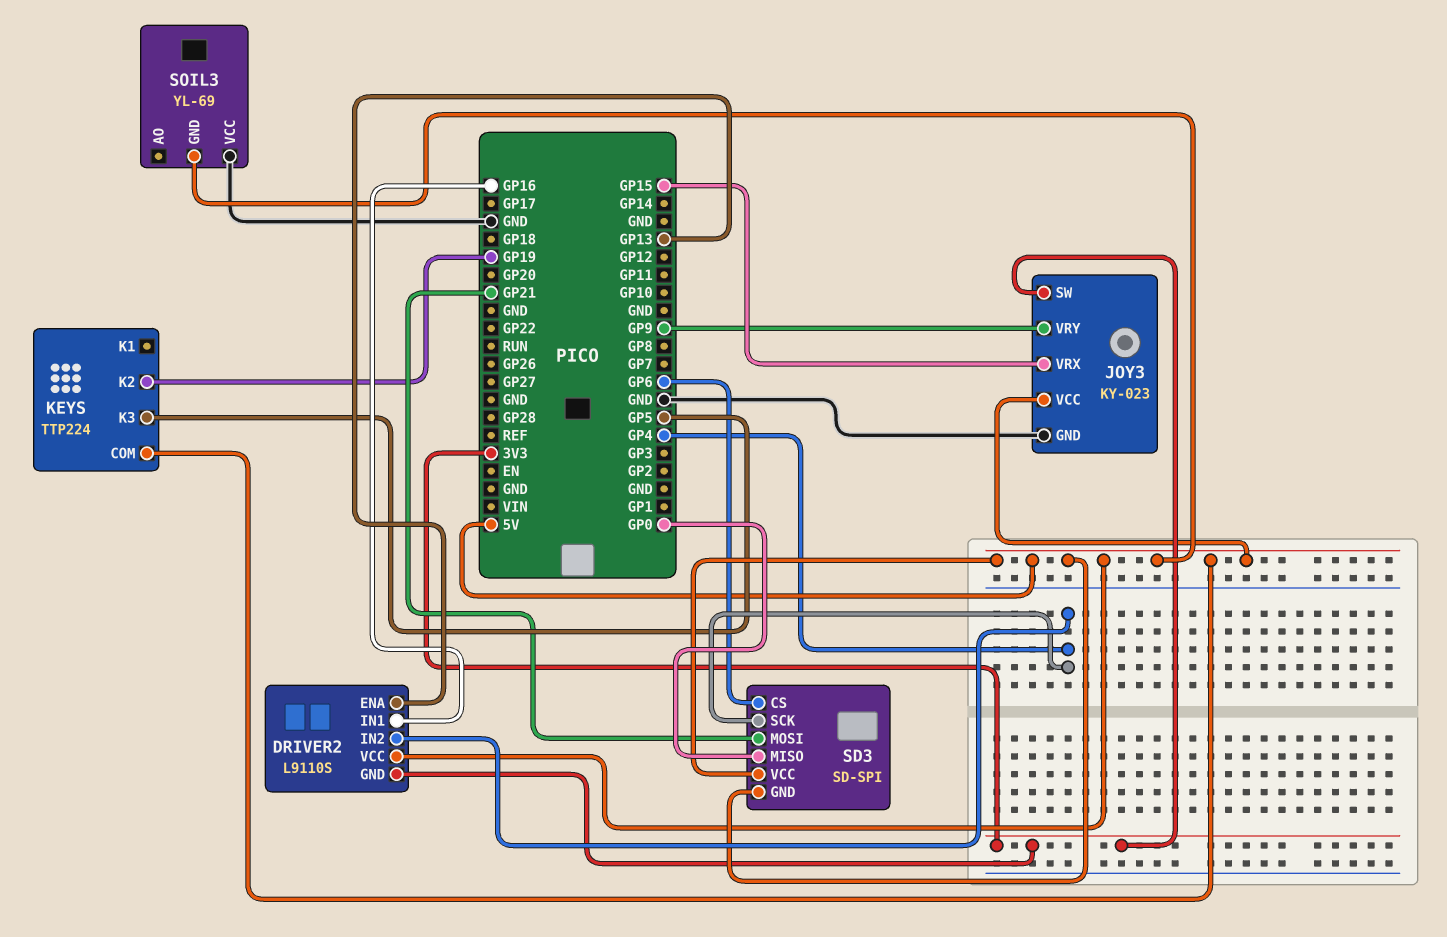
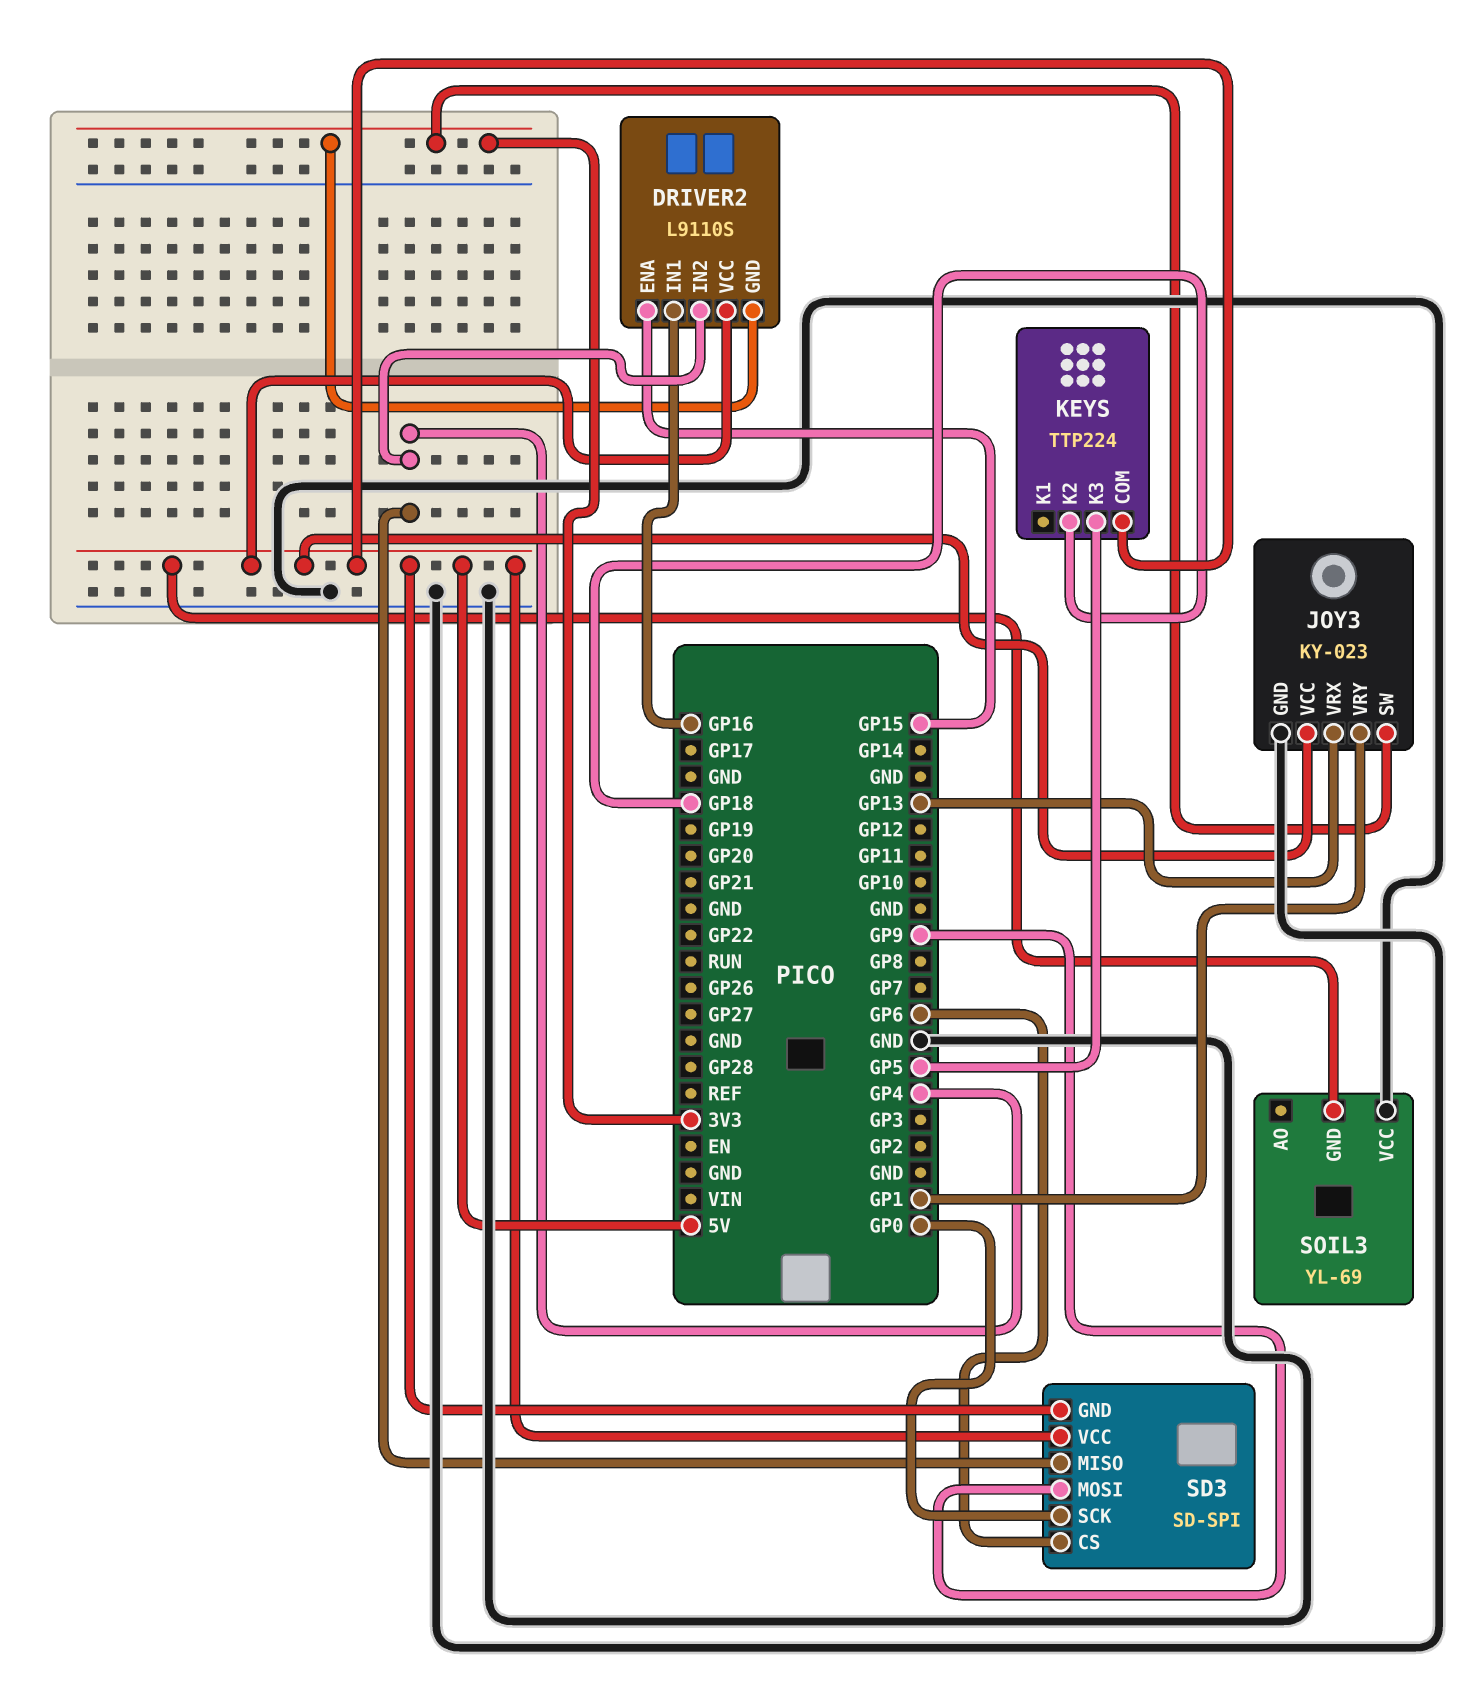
DRIVER2 pin ENA: GP13 -> GP15
JOY3 pin VRX: GP15 -> GP13
JOY3 pin VRY: GP9 -> GP1
KEYS pin K2: GP19 -> GP18
SD3 pin MISO: GP0 -> GP4
SD3 pin MOSI: GP21 -> GP9
SD3 pin SCK: GP4 -> GP0

